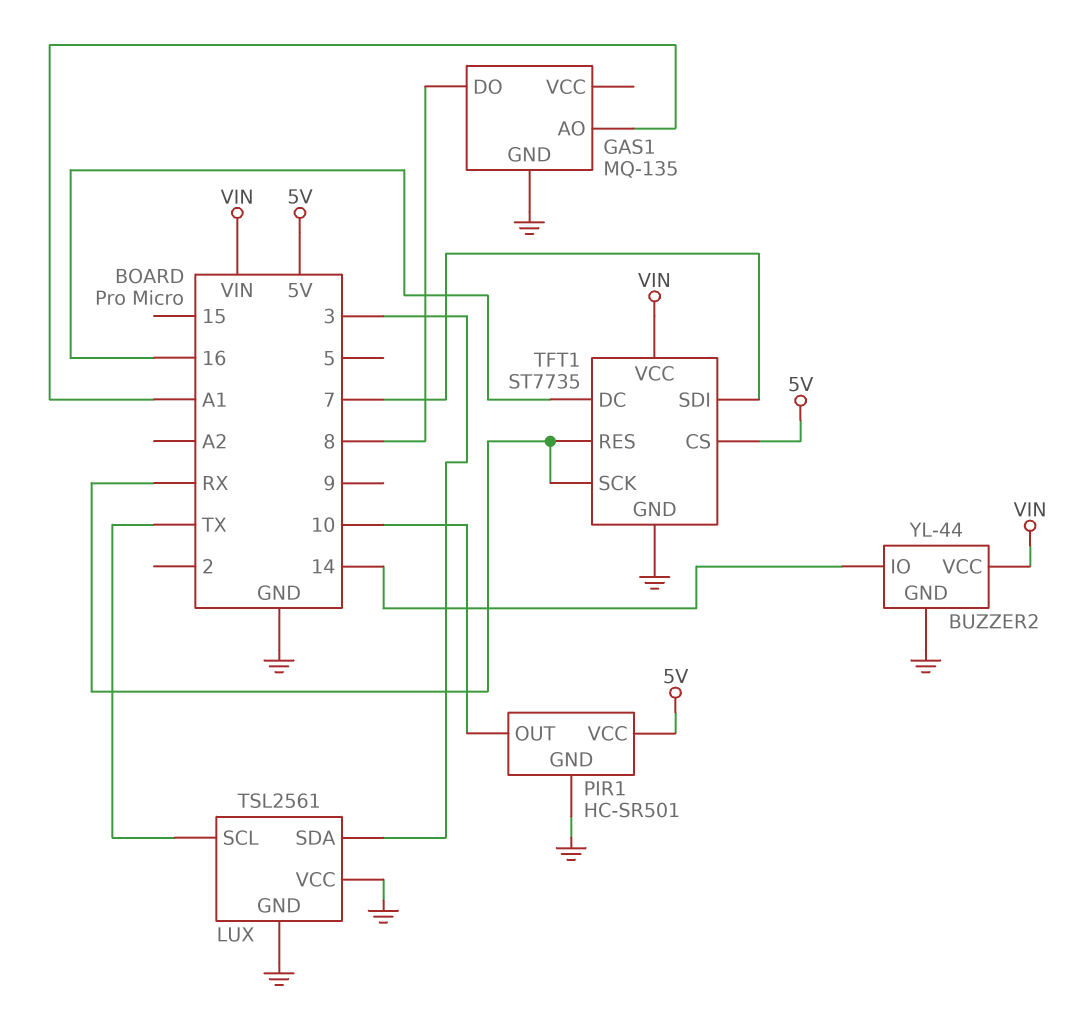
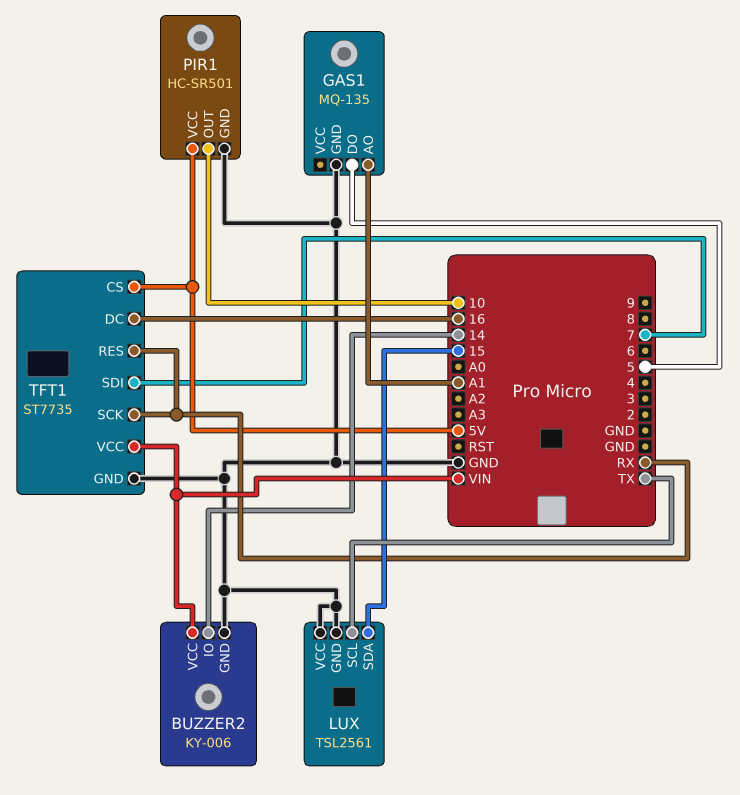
BUZZER2: YL-44 -> KY-006
GAS1 pin DO: 8 -> 5
LUX pin SDA: 3 -> 15

